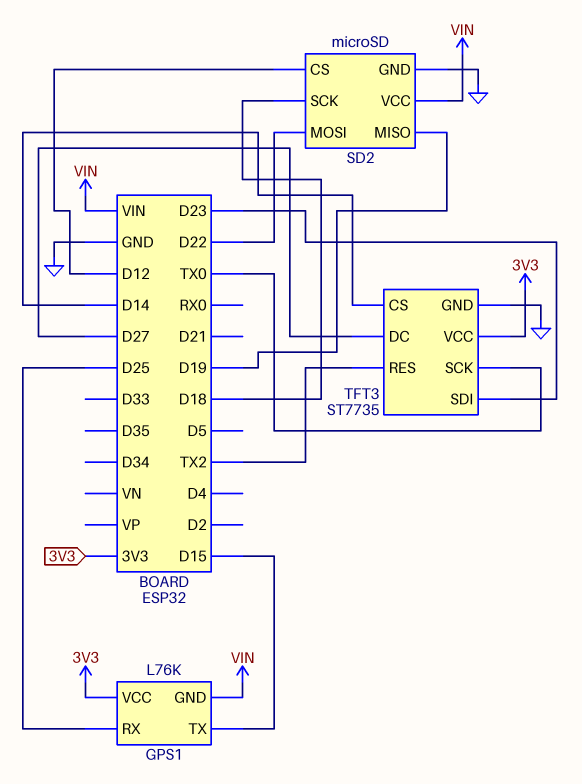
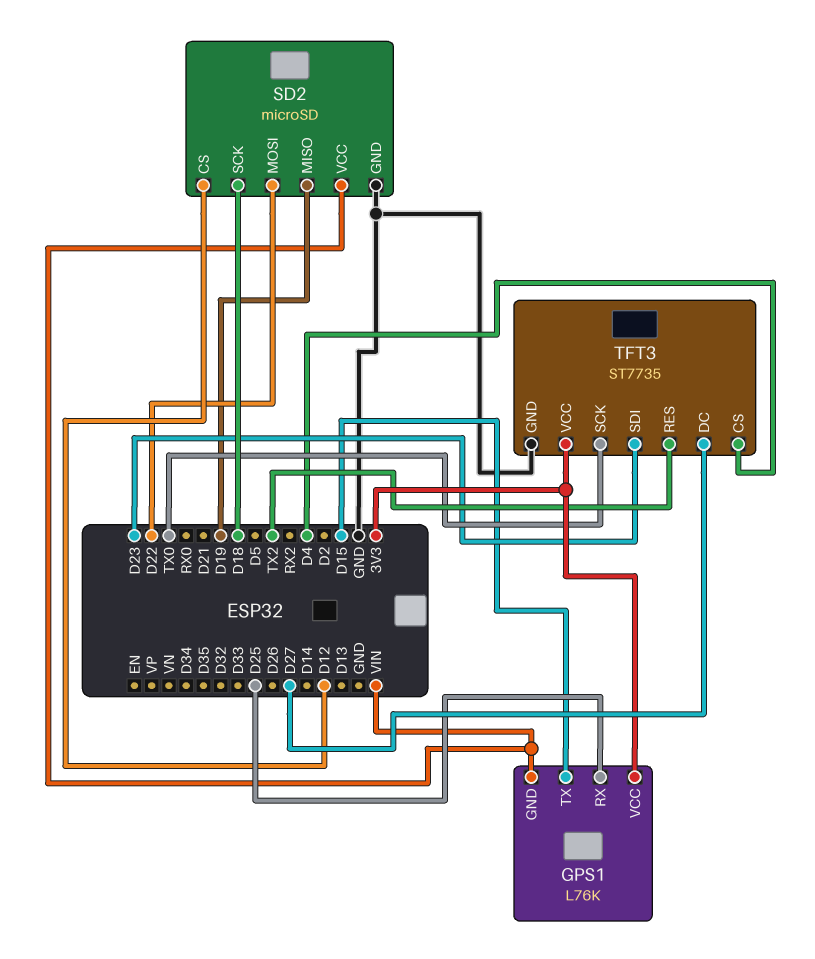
TFT3 pin CS: D14 -> D4

